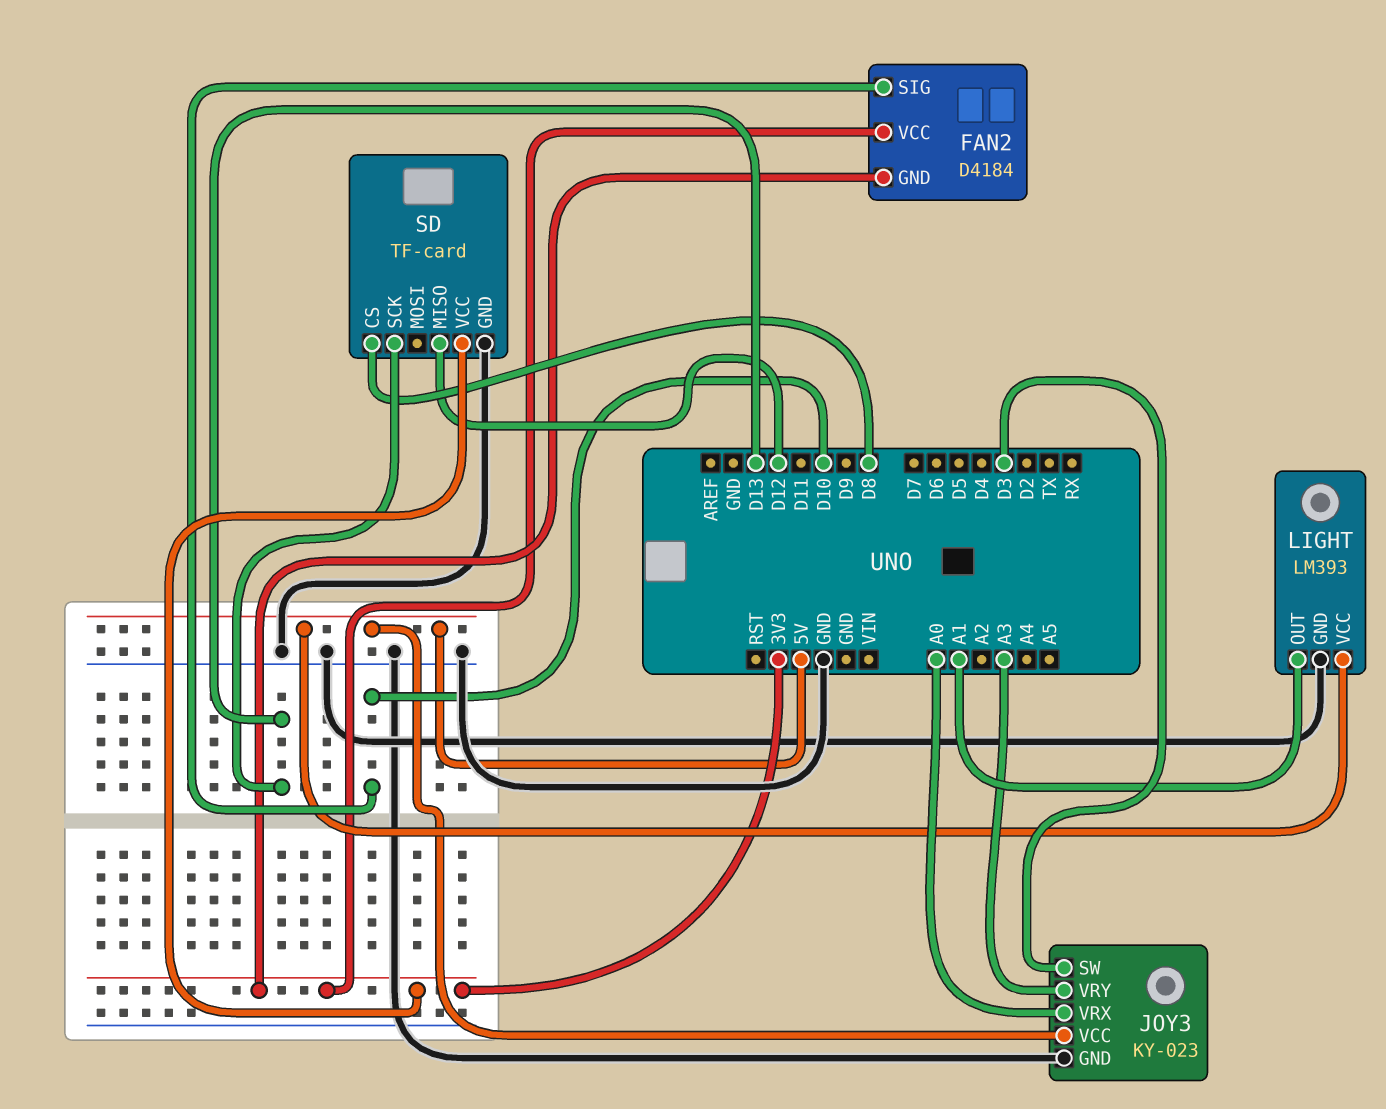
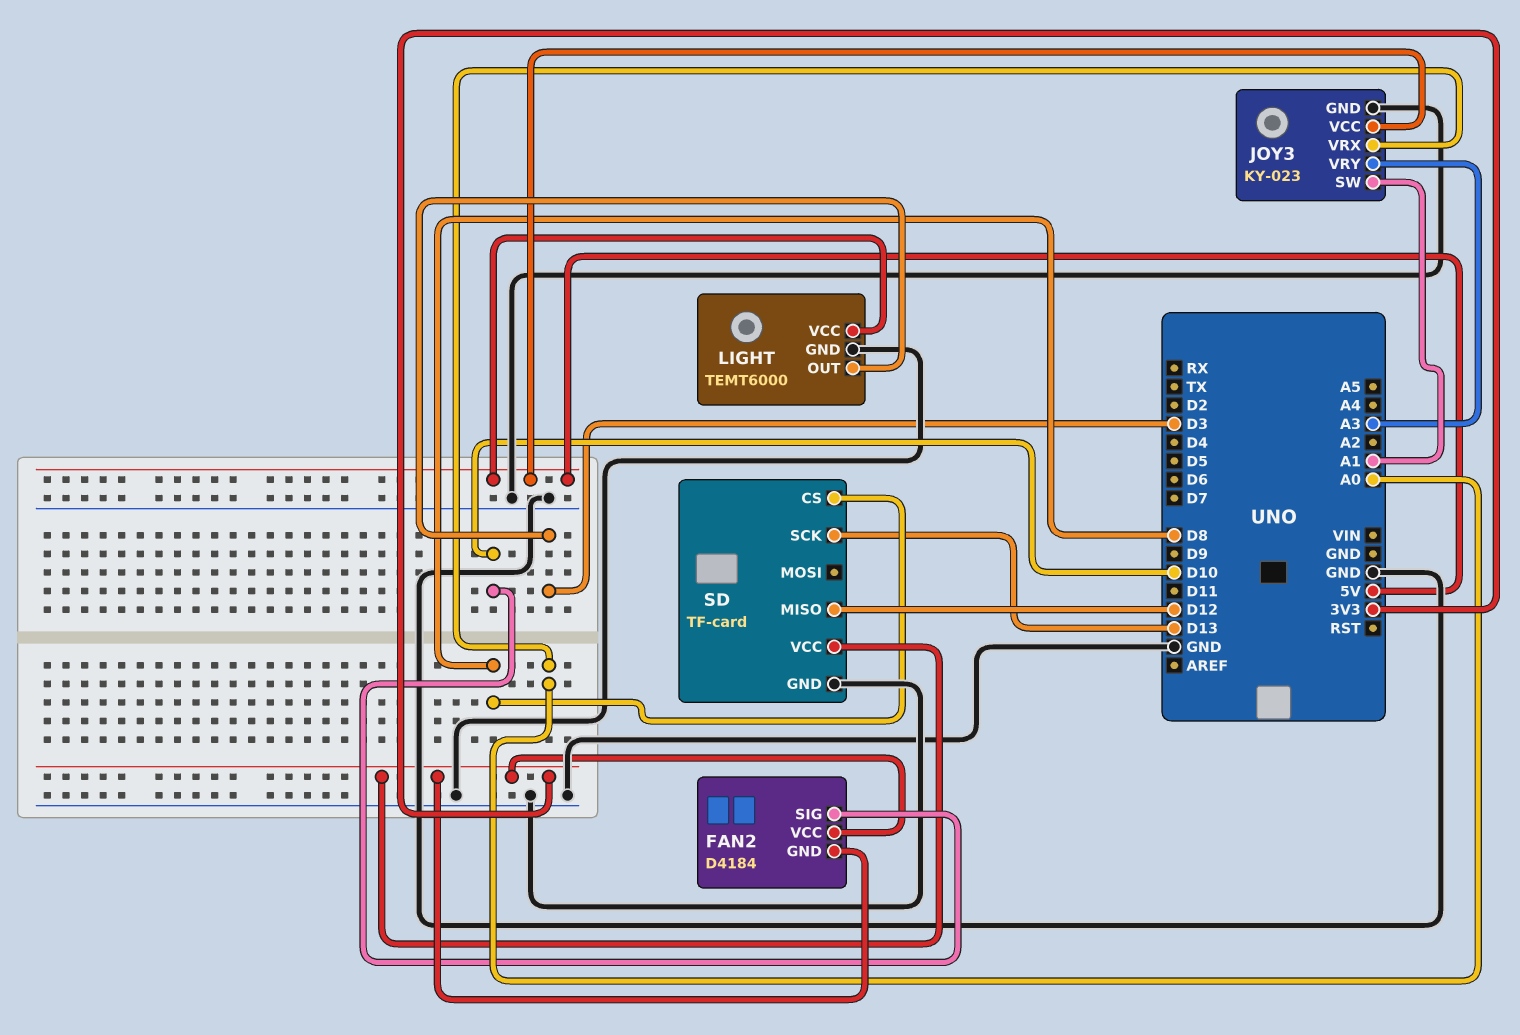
JOY3 pin SW: D3 -> A1
LIGHT: LM393 -> TEMT6000
LIGHT pin OUT: A1 -> D3

